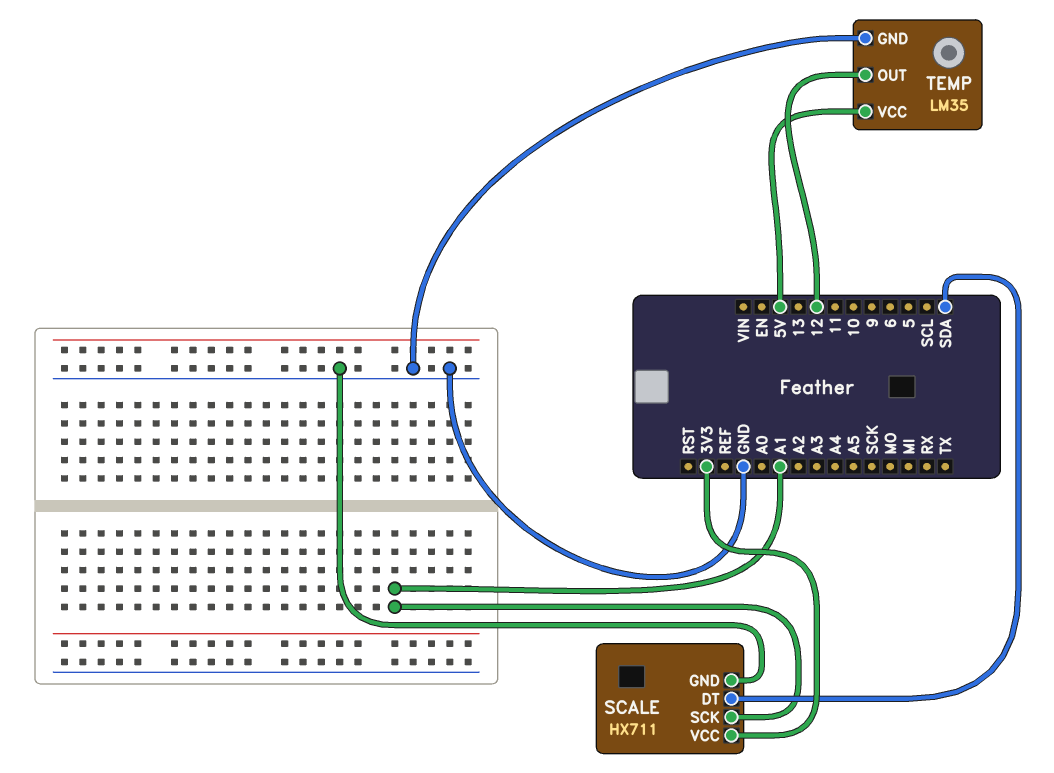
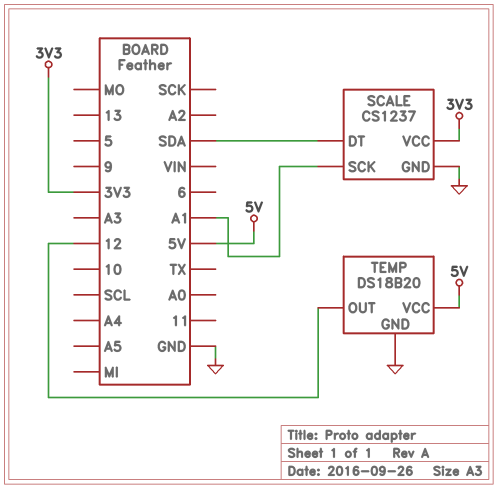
SCALE: HX711 -> CS1237
TEMP: LM35 -> DS18B20

